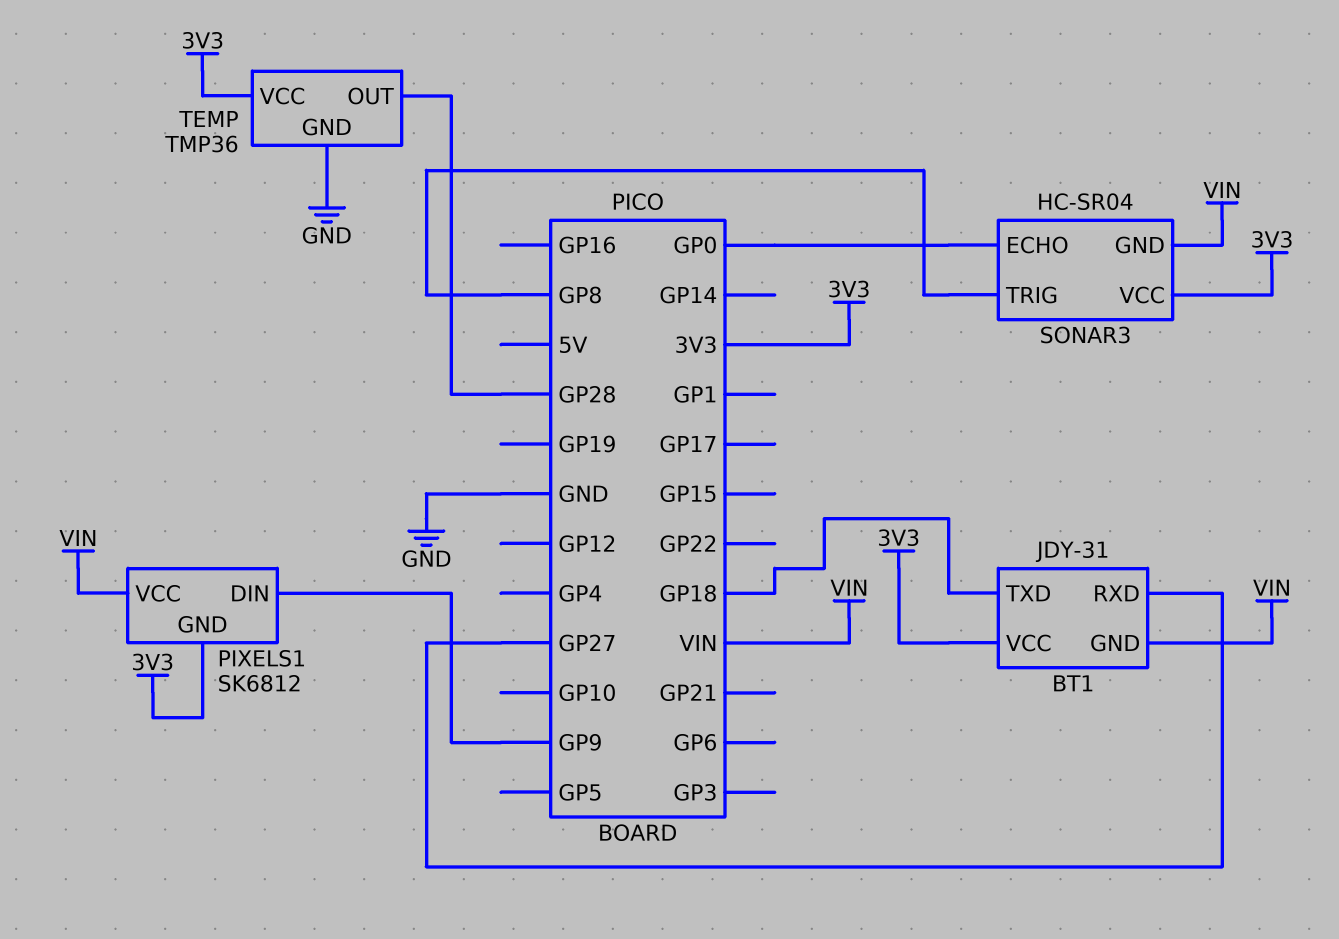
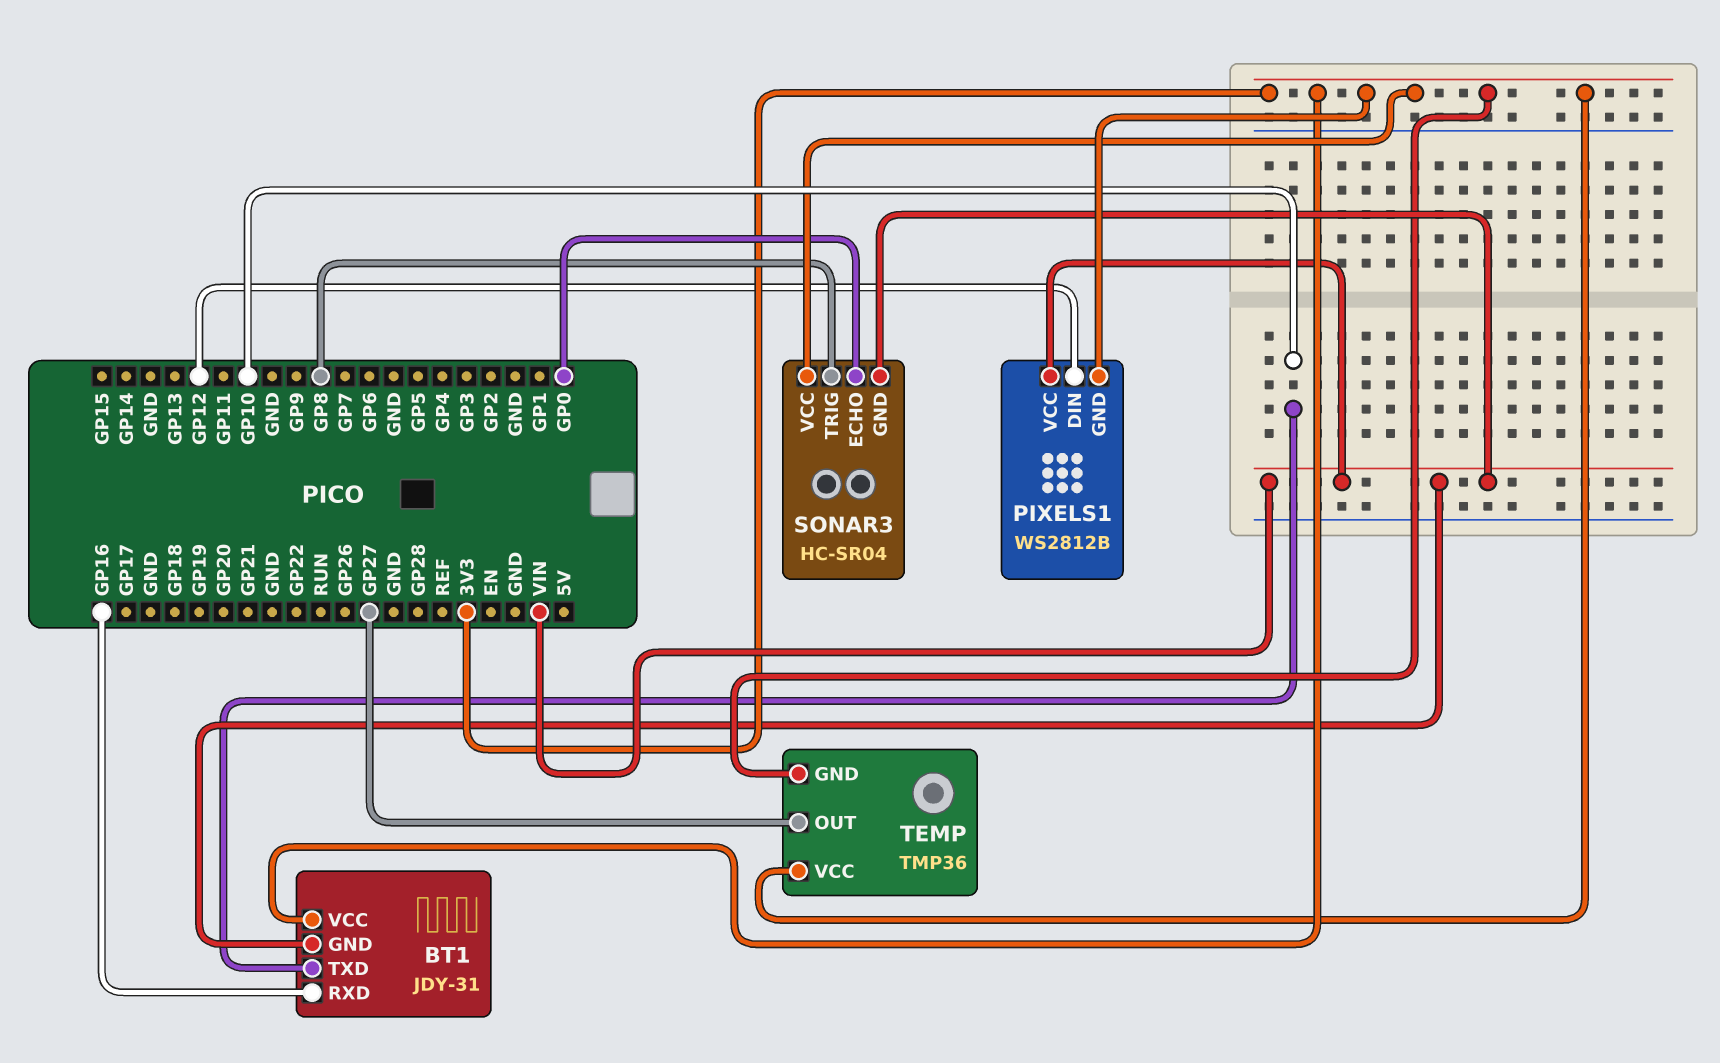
BT1 pin RXD: GP27 -> GP16
BT1 pin TXD: GP18 -> GP10
PIXELS1: SK6812 -> WS2812B
PIXELS1 pin DIN: GP9 -> GP12
TEMP pin GND: GND -> 3V3
TEMP pin OUT: GP28 -> GP27

